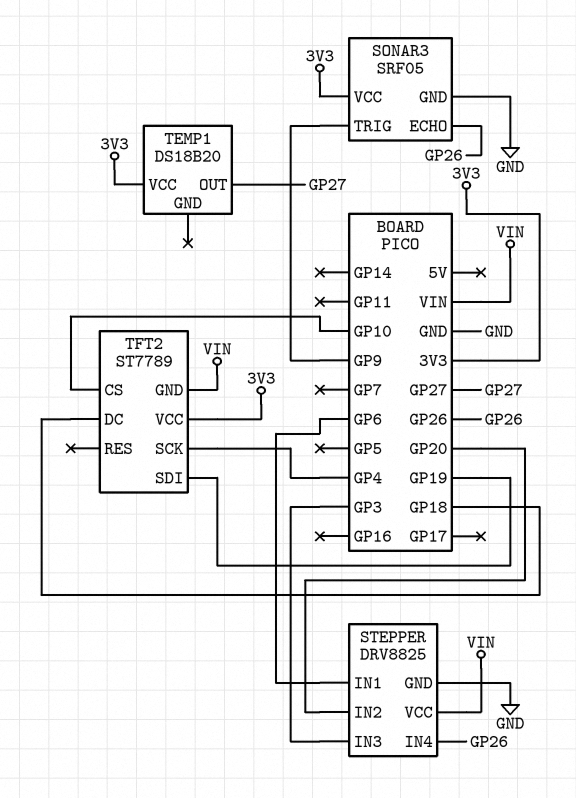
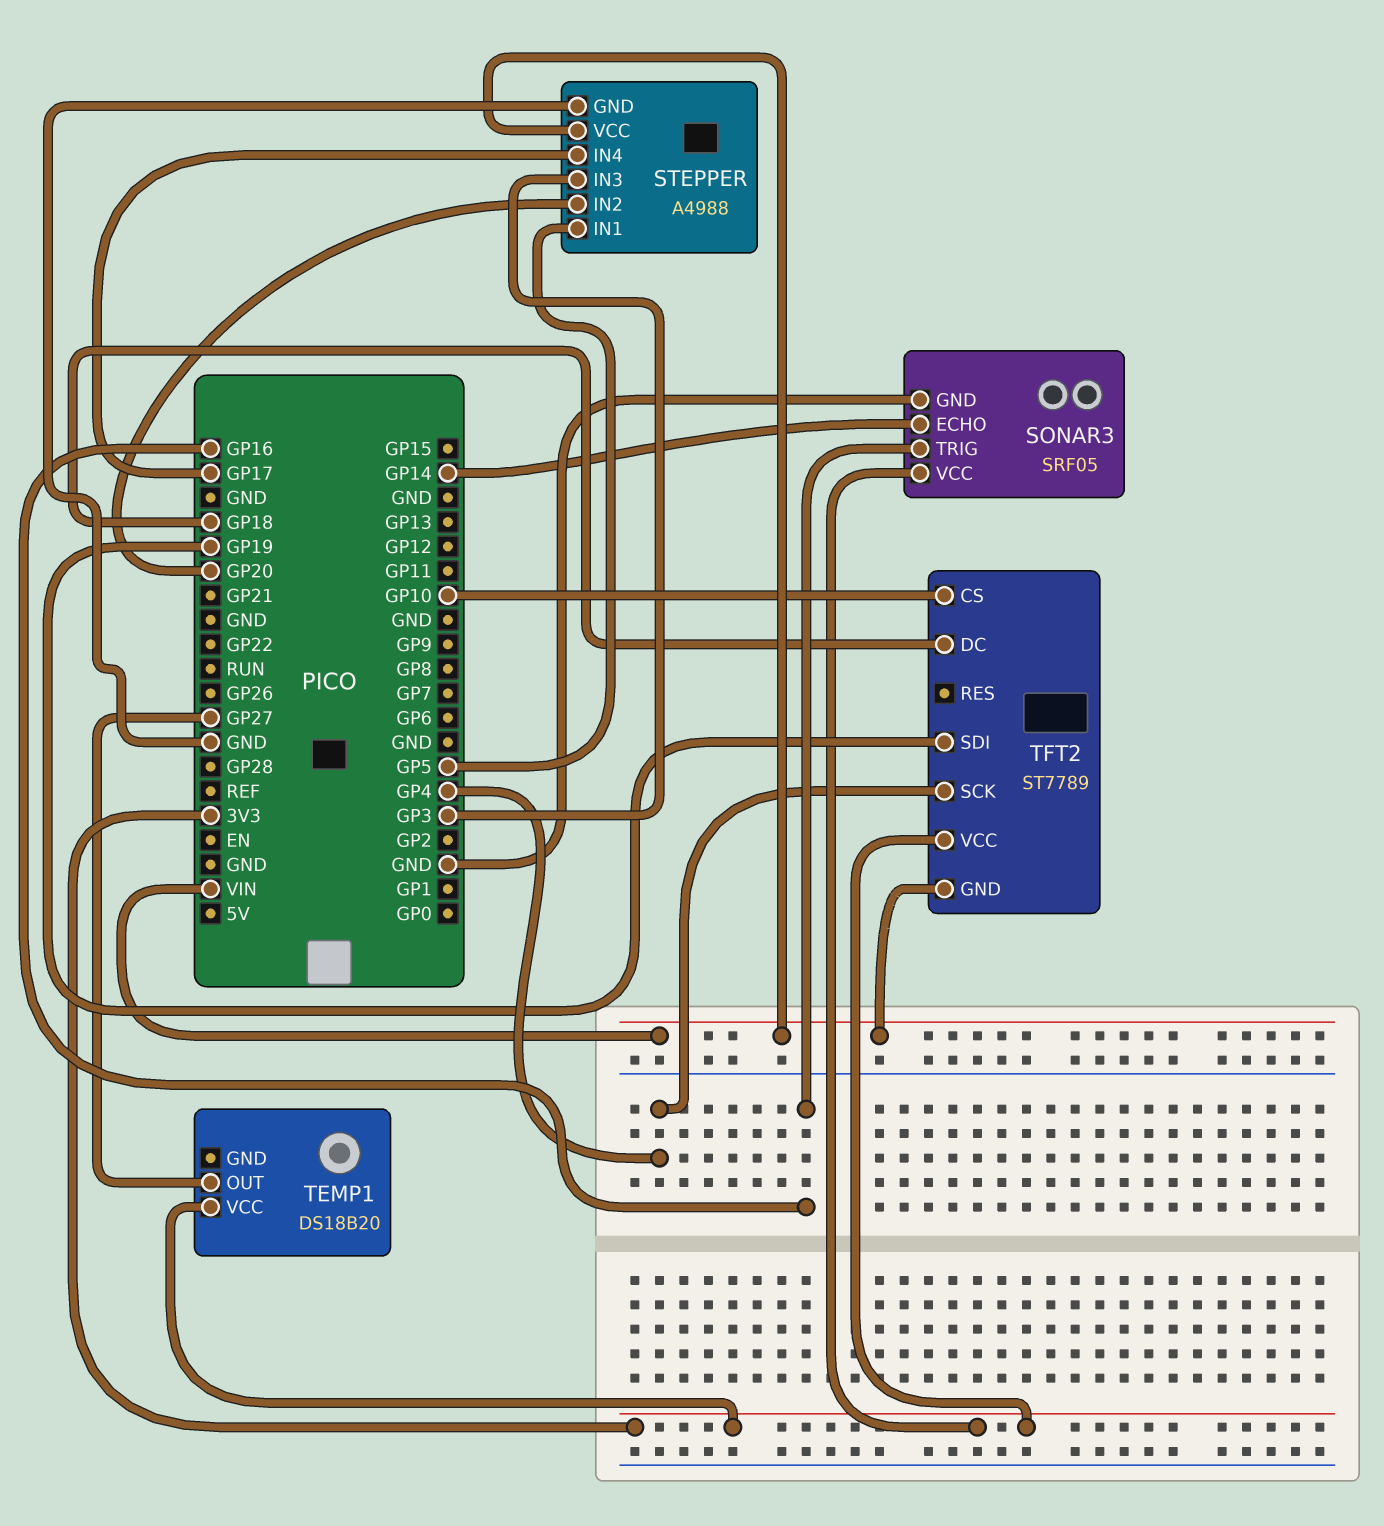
SONAR3 pin ECHO: GP26 -> GP14
SONAR3 pin TRIG: GP9 -> GP16
STEPPER: DRV8825 -> A4988
STEPPER pin IN1: GP6 -> GP5
STEPPER pin IN4: GP26 -> GP17

